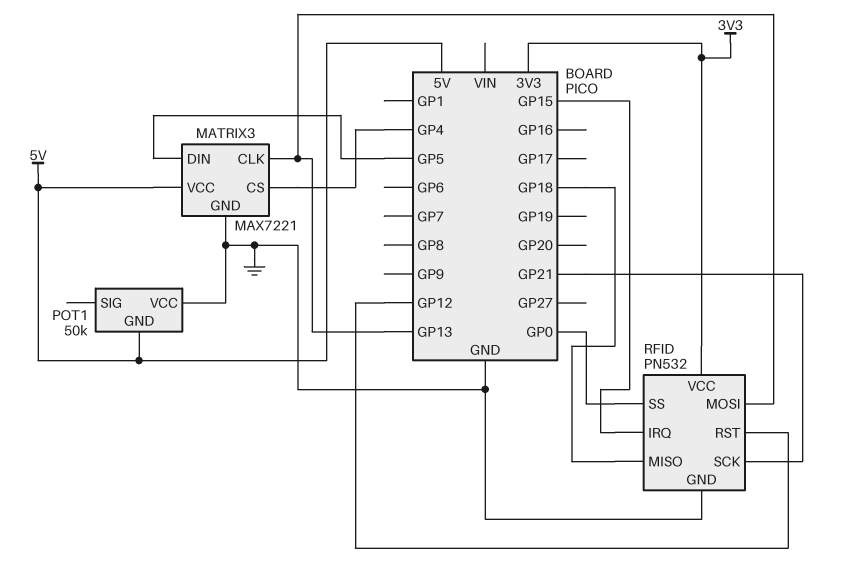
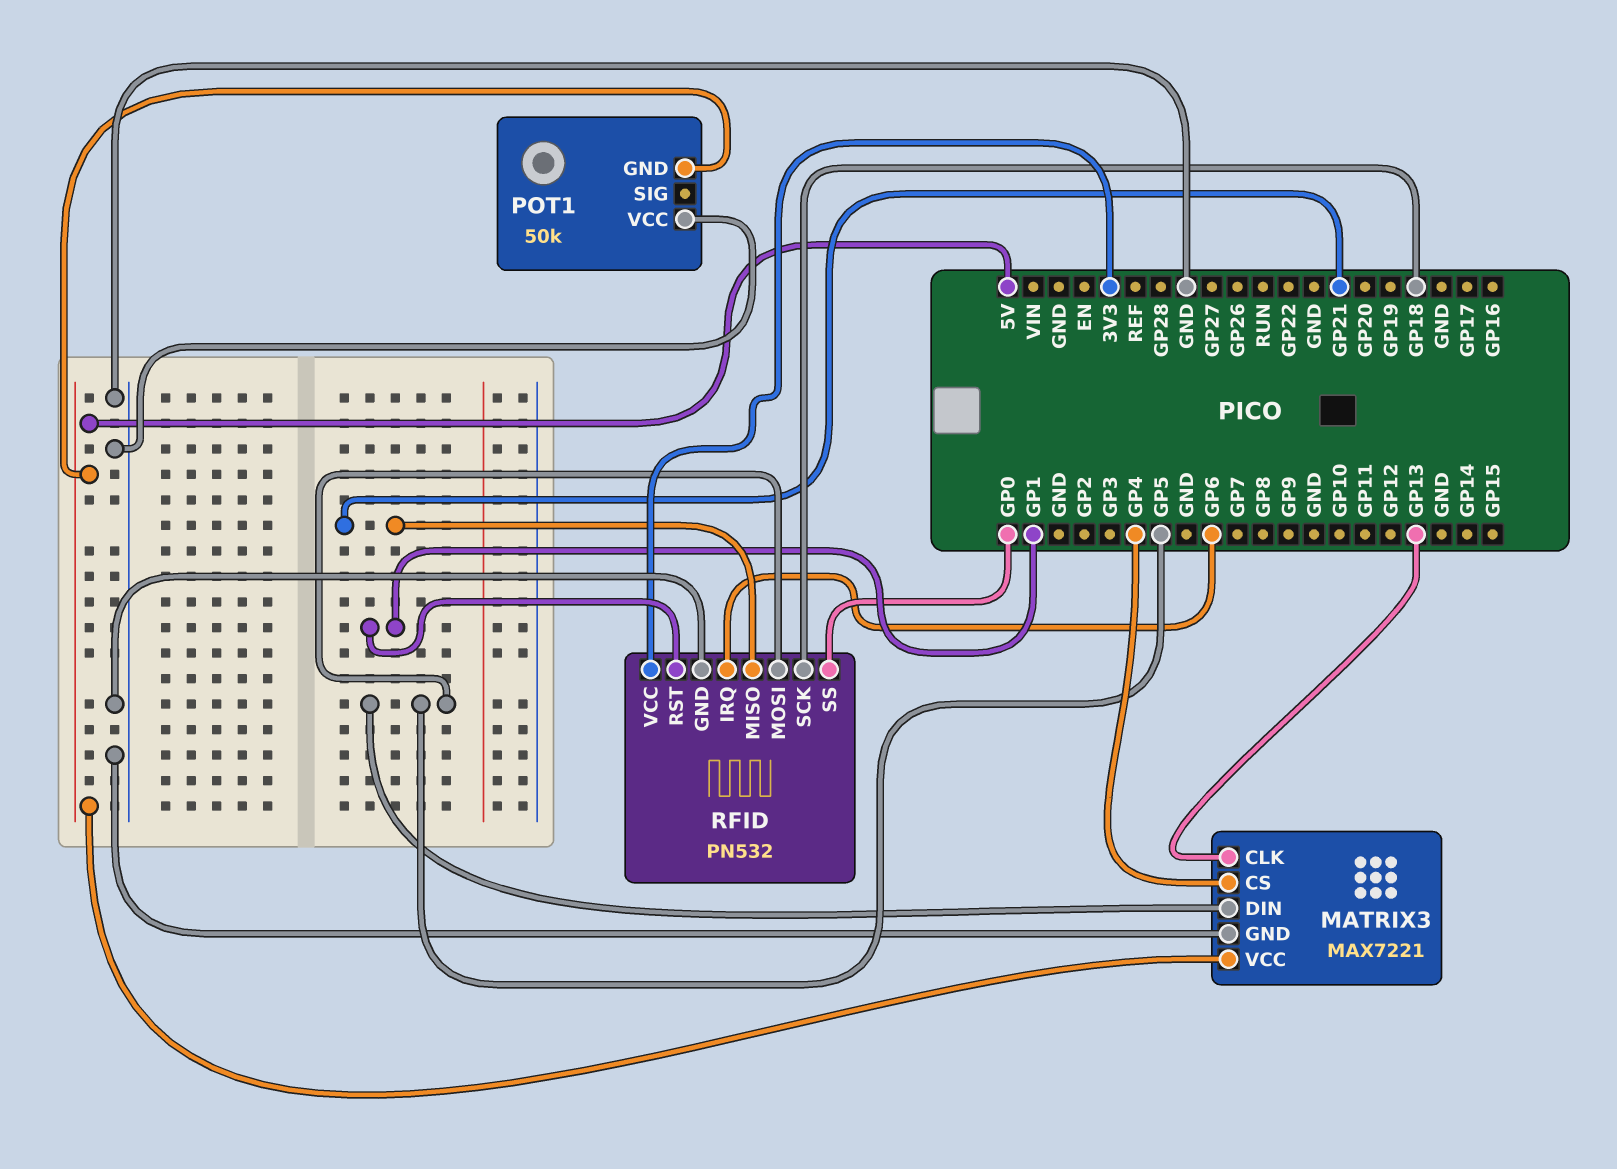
RFID pin IRQ: GP15 -> GP6
RFID pin MISO: GP18 -> GP21
RFID pin MOSI: GP13 -> GP5
RFID pin RST: GP12 -> GP1
RFID pin SCK: GP21 -> GP18

